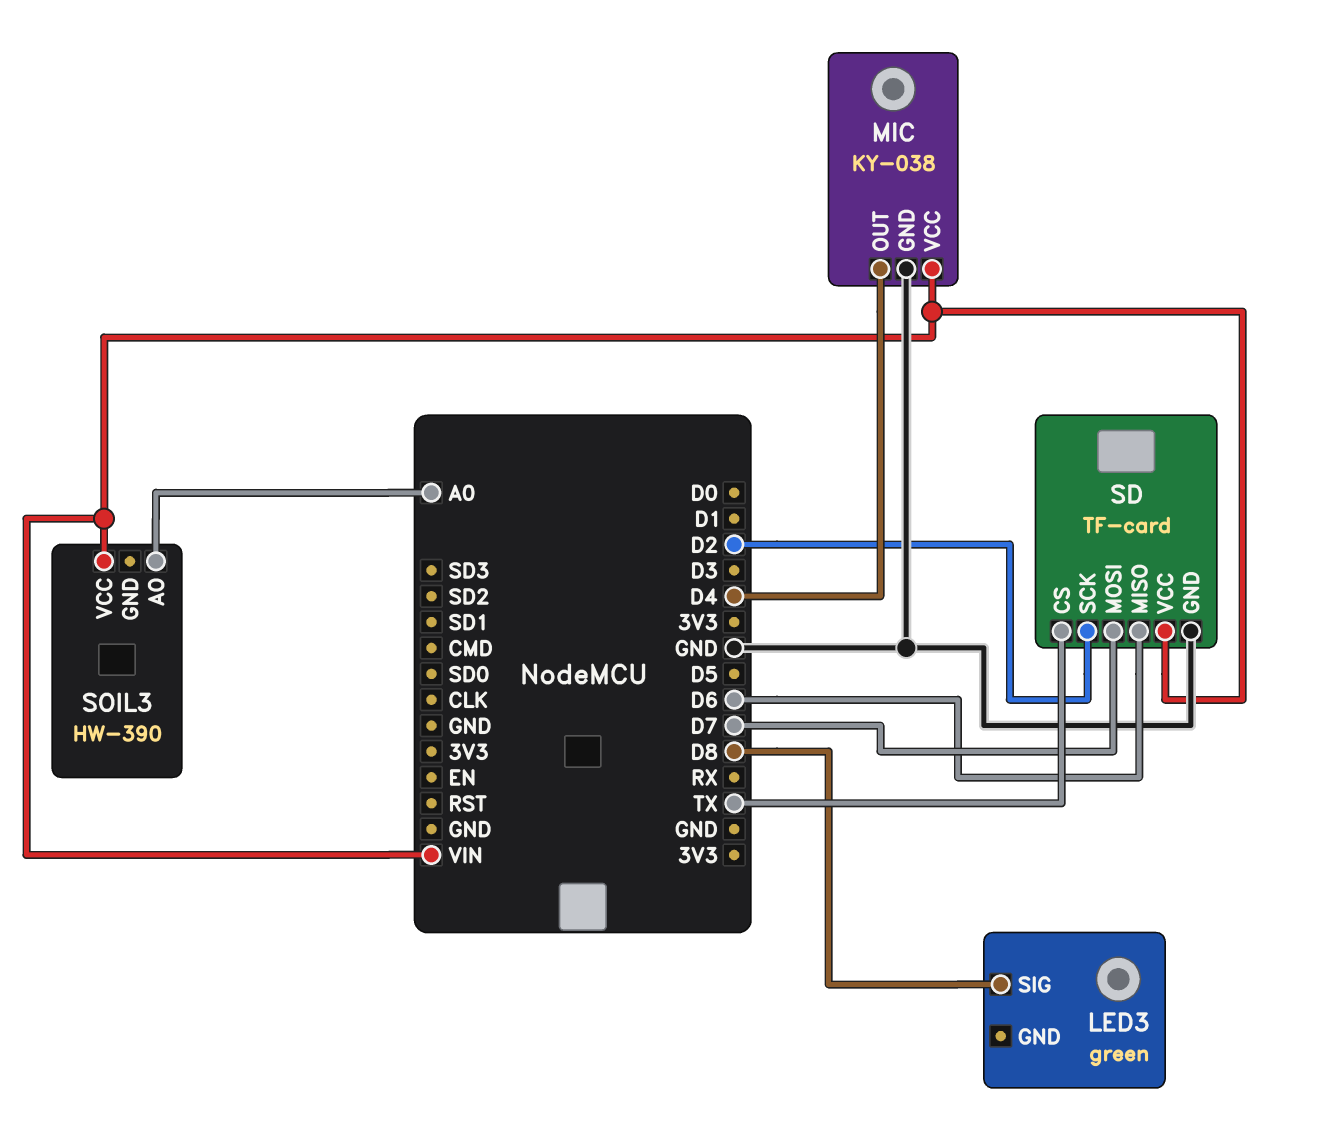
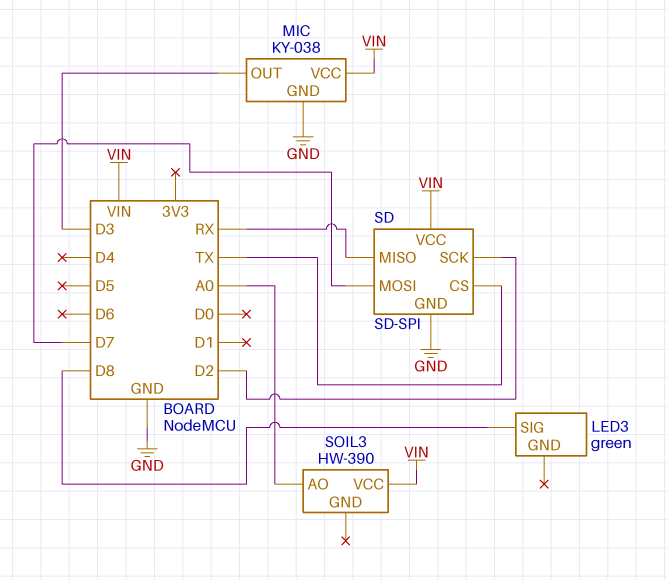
MIC pin OUT: D4 -> D3
SD: TF-card -> SD-SPI
SD pin MISO: D6 -> RX

